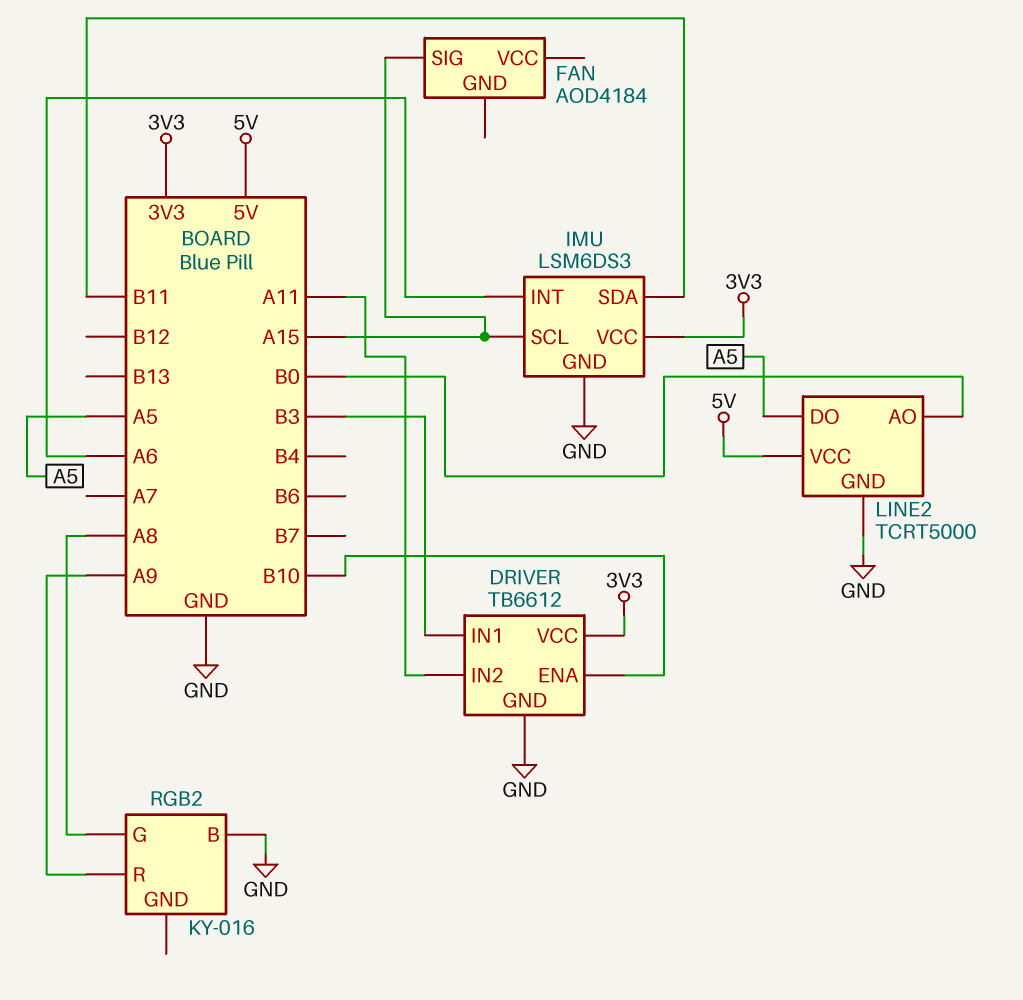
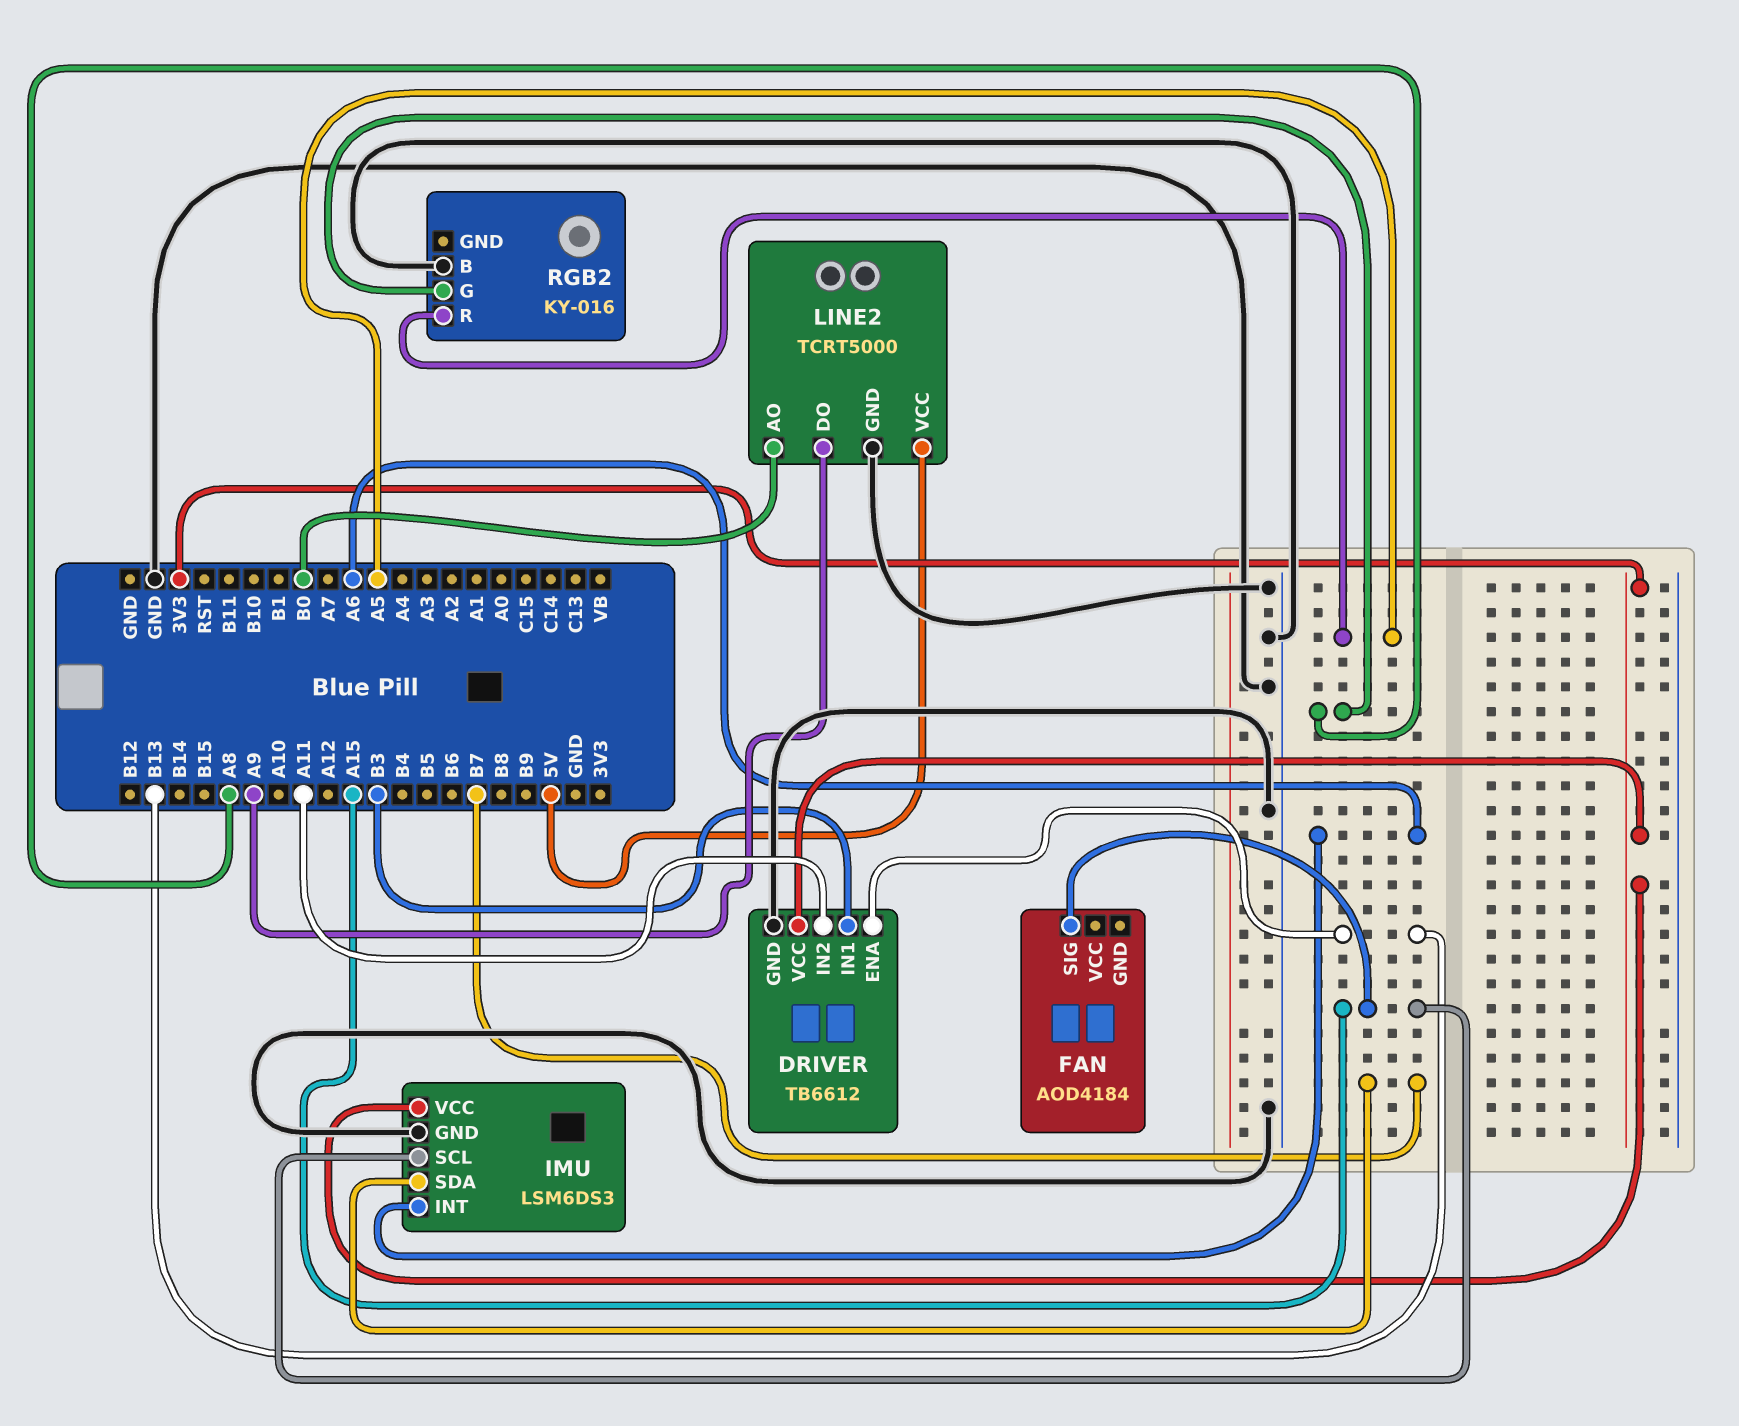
DRIVER pin ENA: B10 -> B13
IMU pin SDA: B11 -> B7
LINE2 pin DO: A5 -> A9
RGB2 pin R: A9 -> A5

